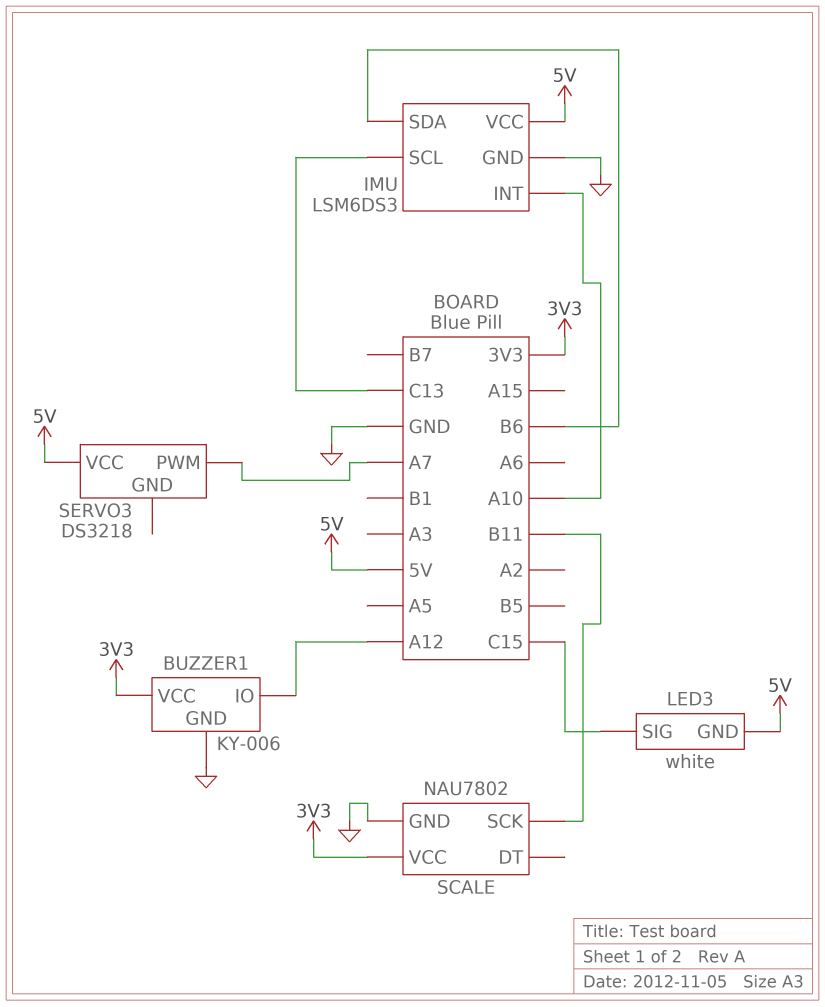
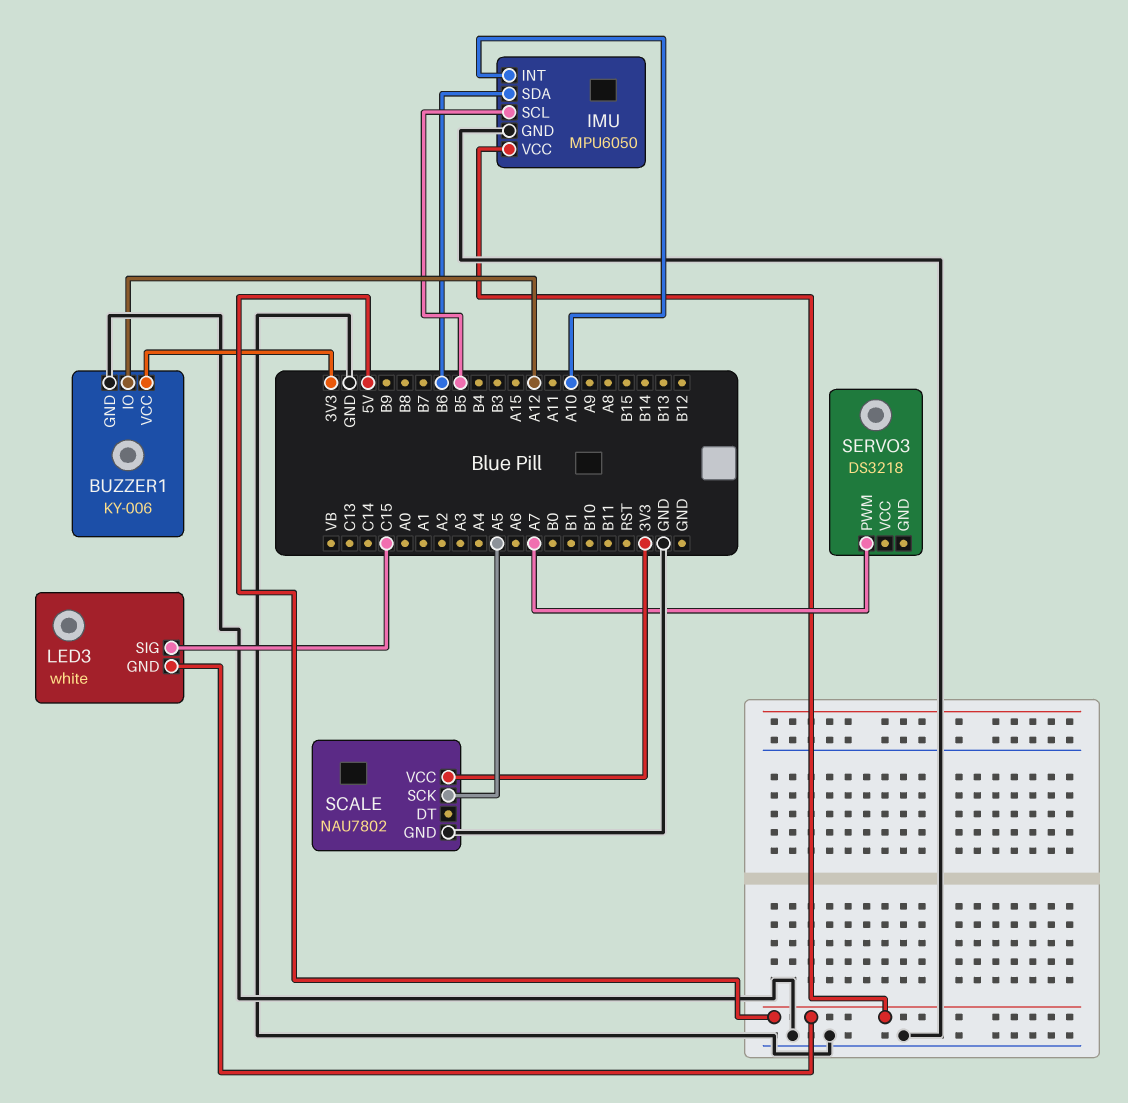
IMU: LSM6DS3 -> MPU6050
IMU pin SCL: C13 -> B5
SCALE pin SCK: B11 -> A5
SERVO3 pin VCC: 5V -> none

